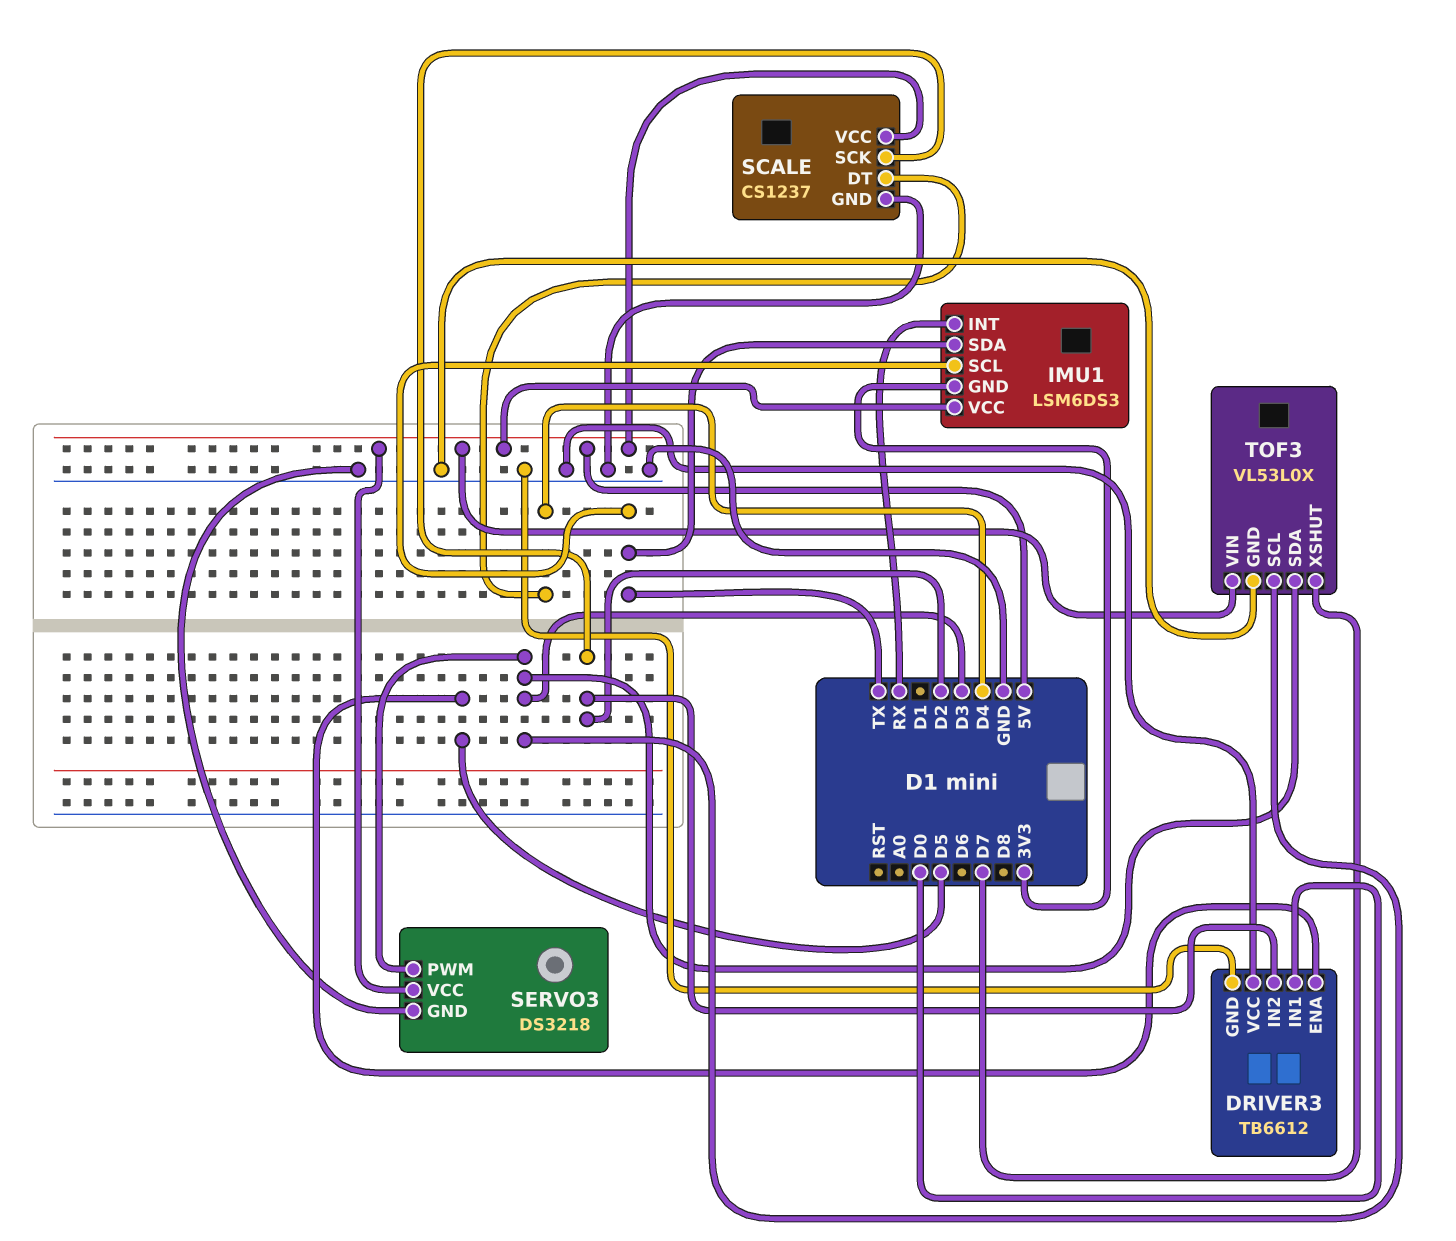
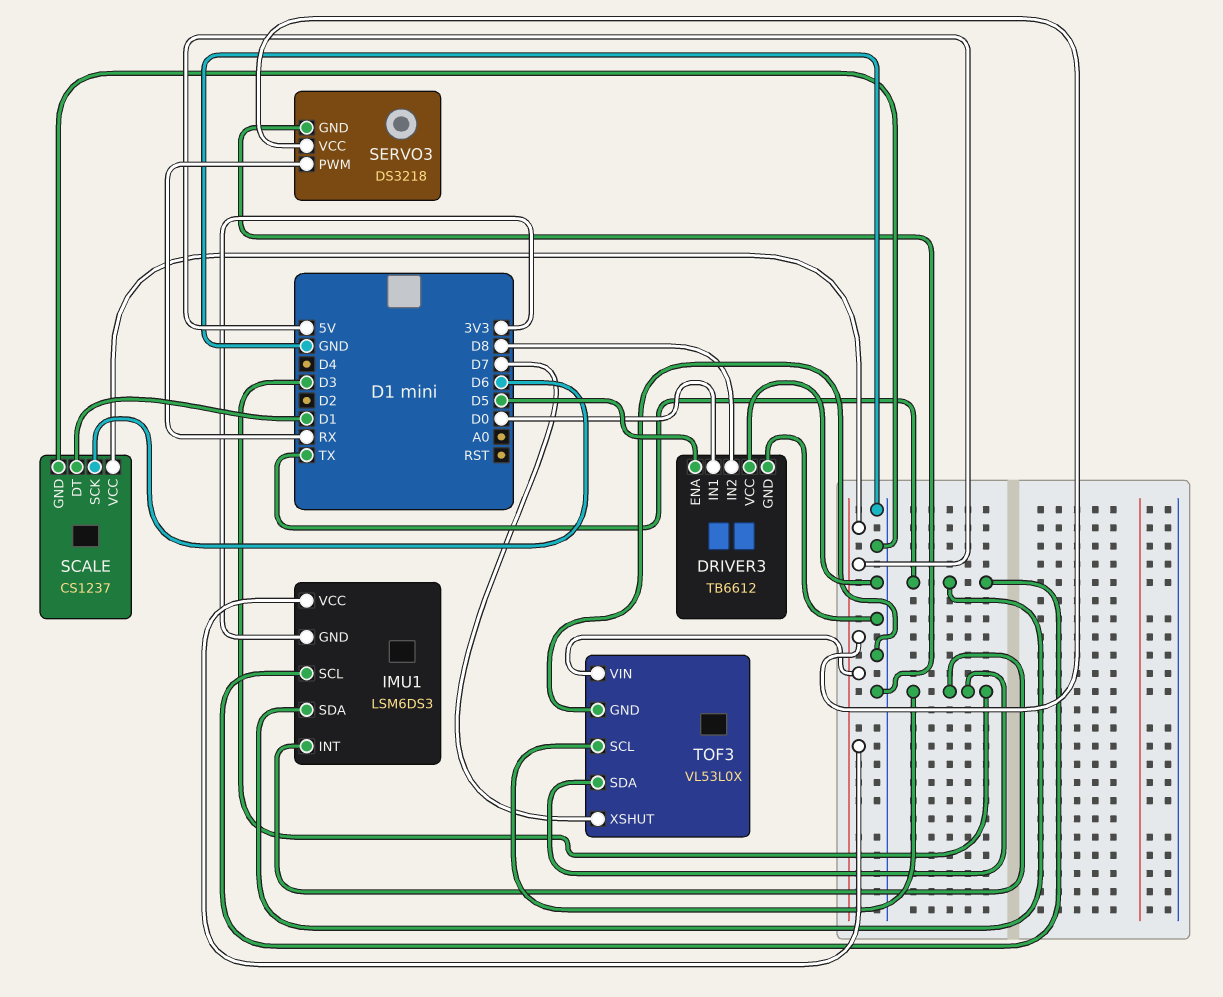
DRIVER3 pin IN2: D2 -> D8
IMU1 pin INT: RX -> D3
SCALE pin DT: D4 -> D1
SCALE pin SCK: D2 -> D6
SERVO3 pin PWM: D3 -> RX

